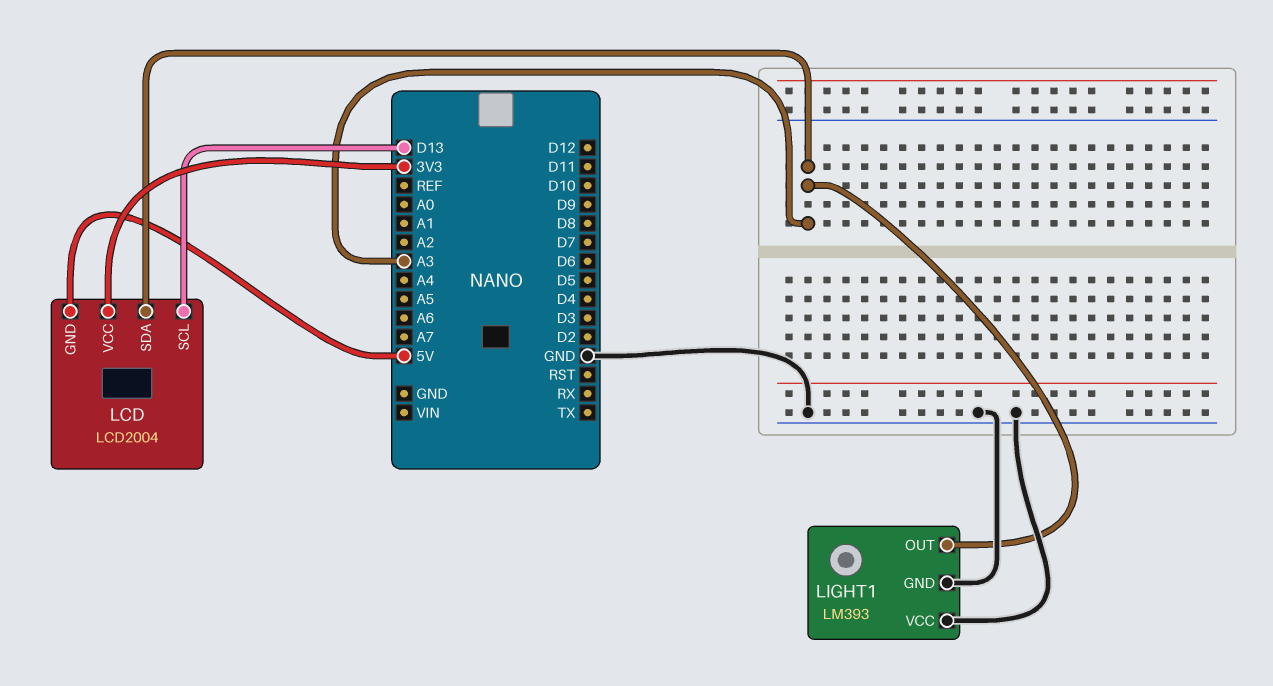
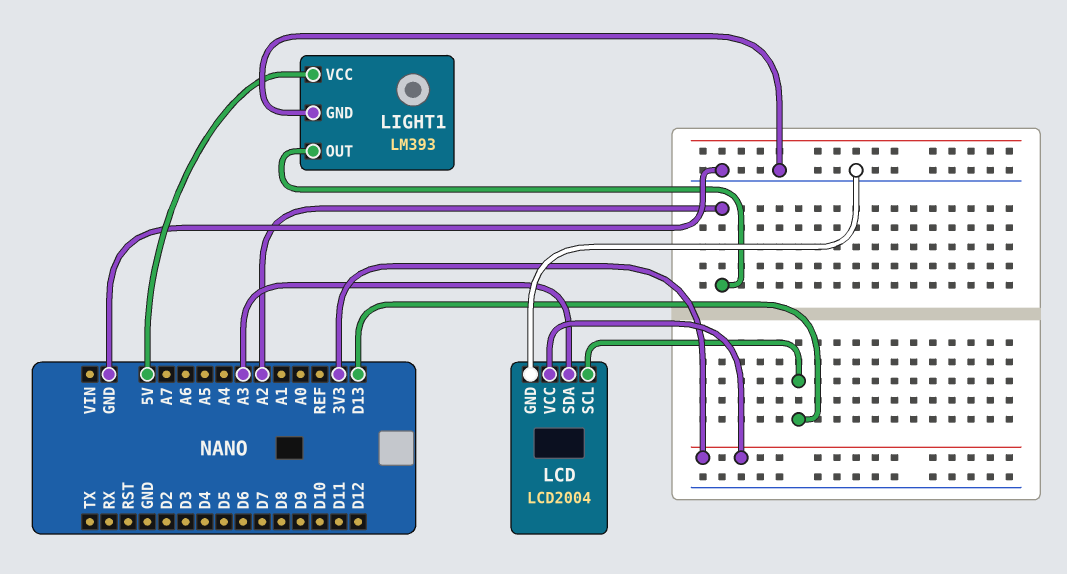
LCD pin GND: 5V -> GND
LIGHT1 pin OUT: A3 -> A2
LIGHT1 pin VCC: GND -> 5V

